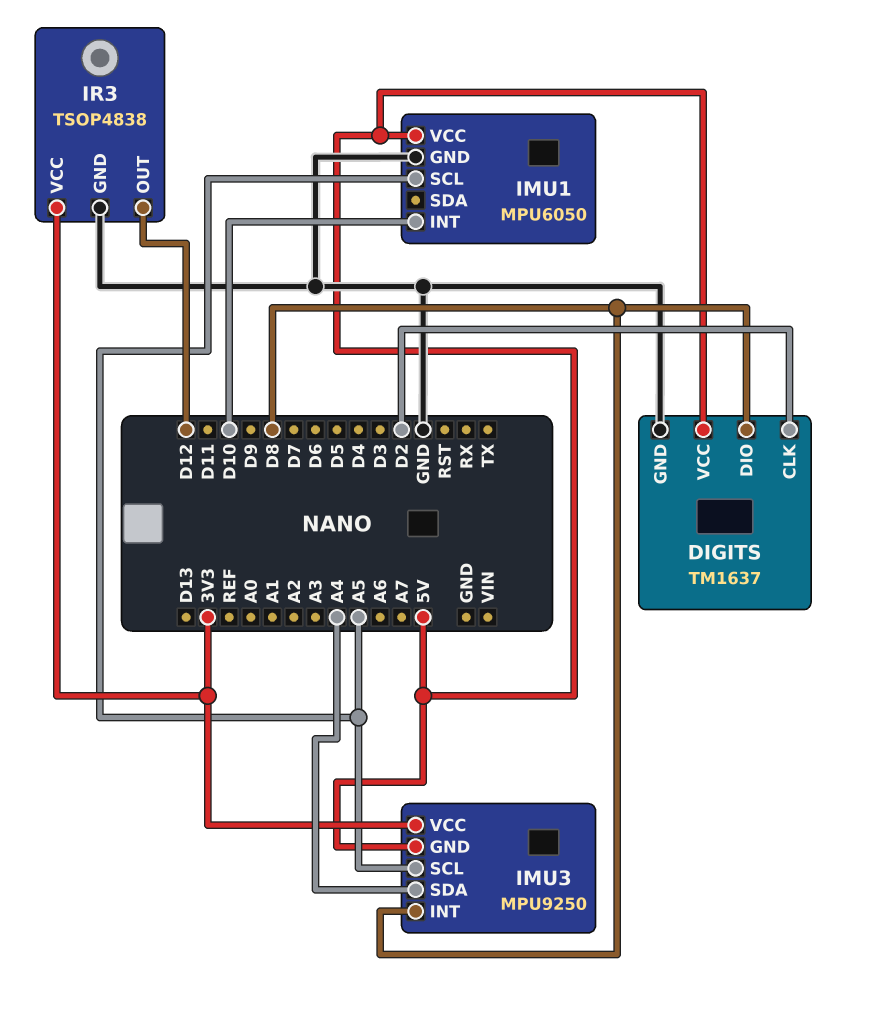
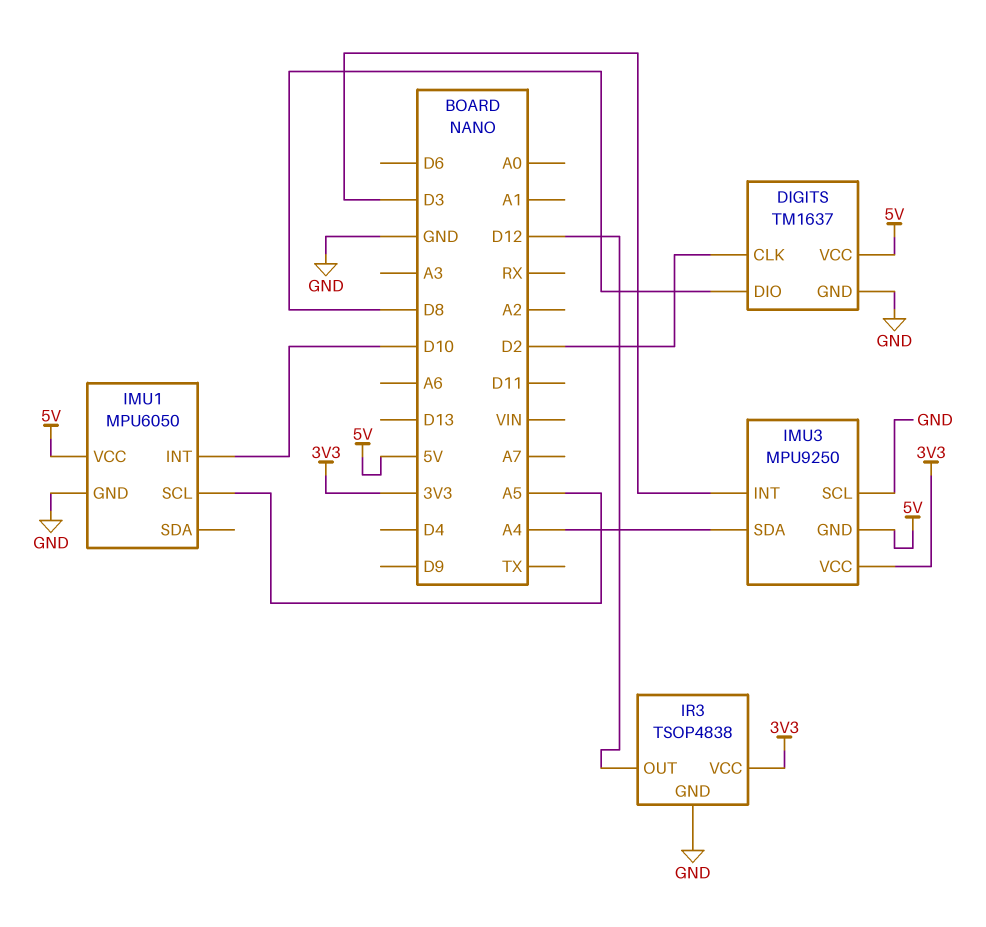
IMU3 pin INT: D8 -> D3
IMU3 pin SCL: A5 -> GND

